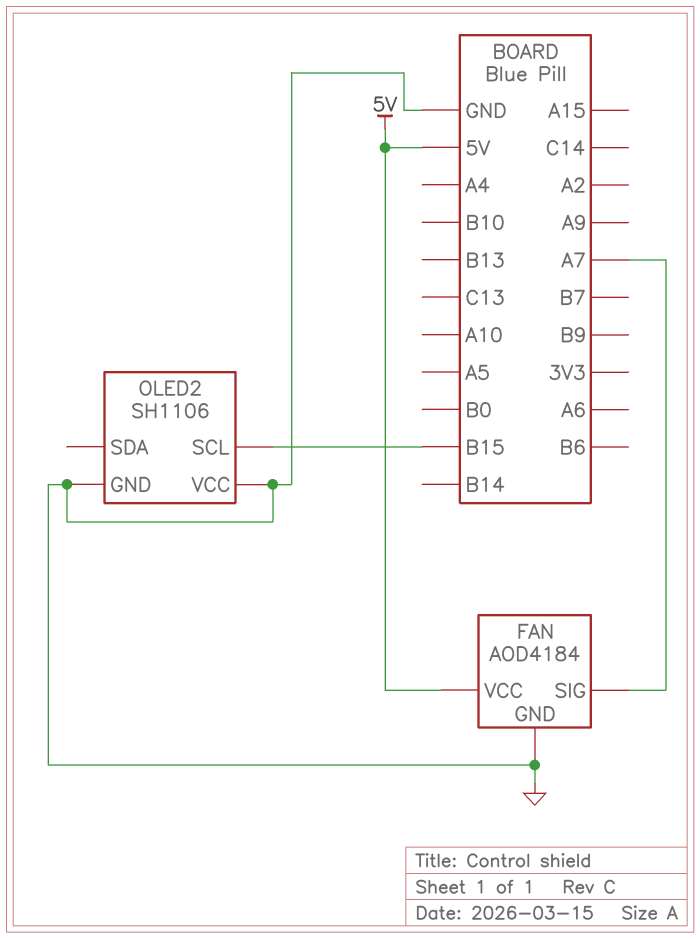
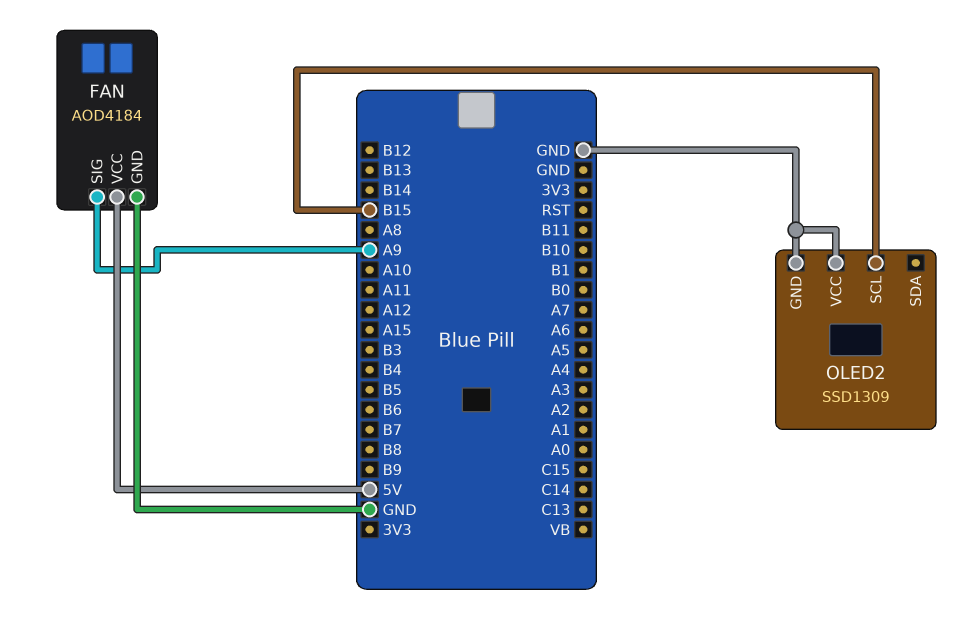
FAN pin SIG: A7 -> A9
OLED2: SH1106 -> SSD1309

